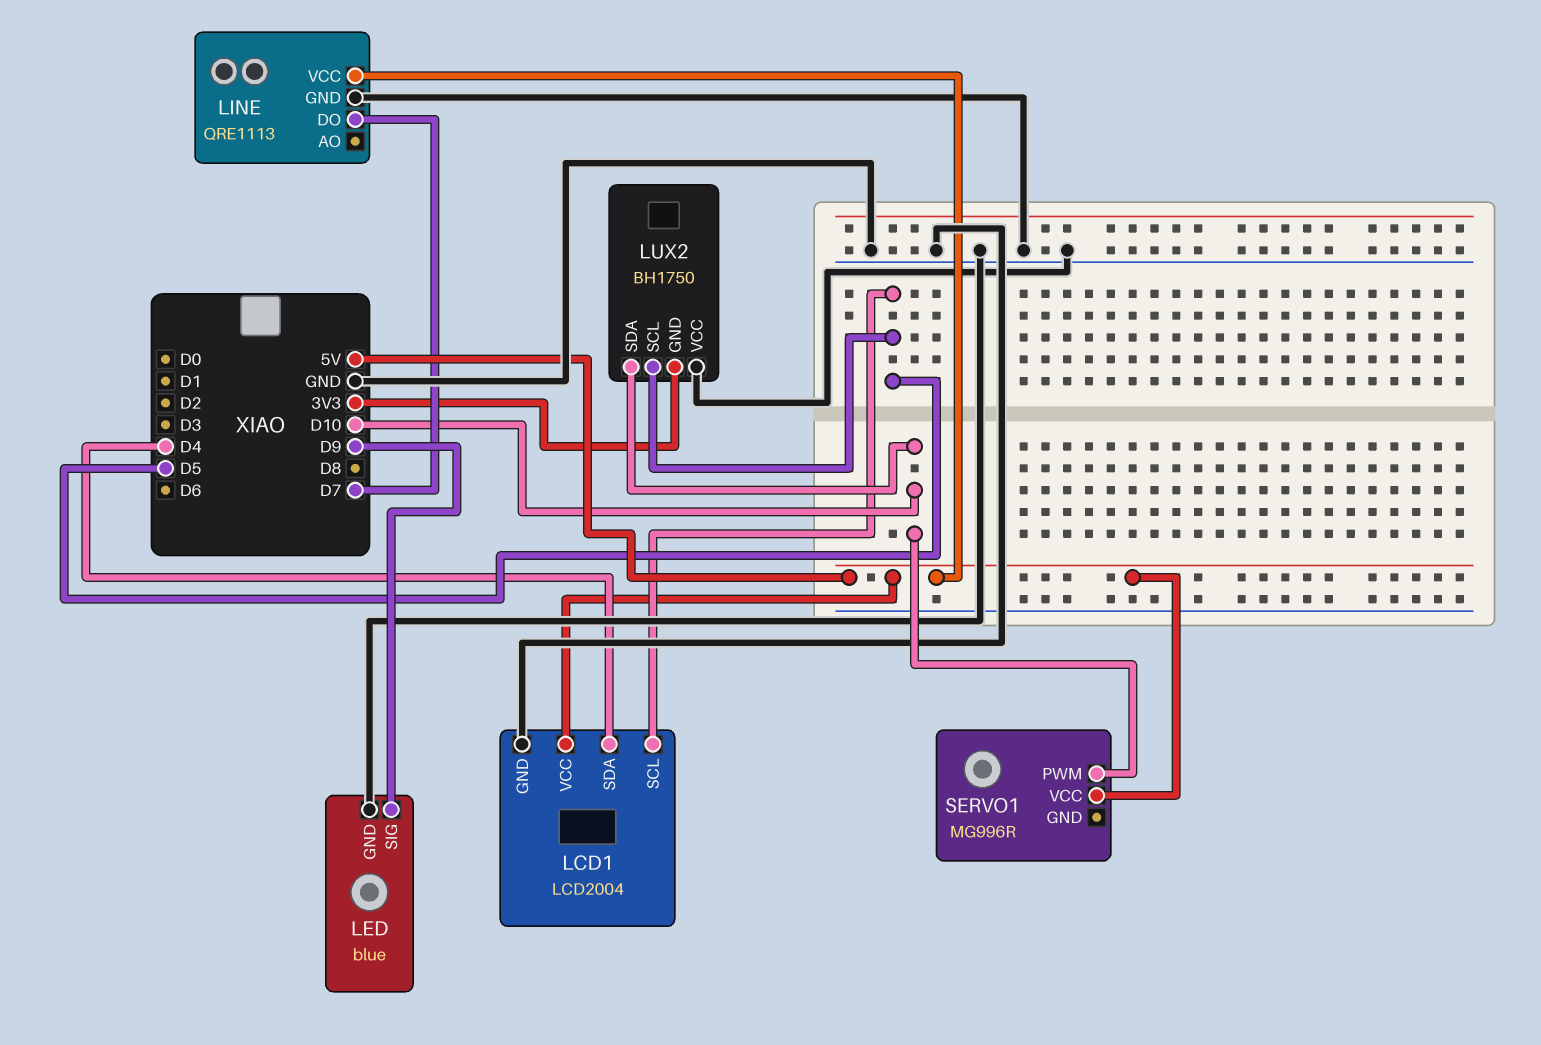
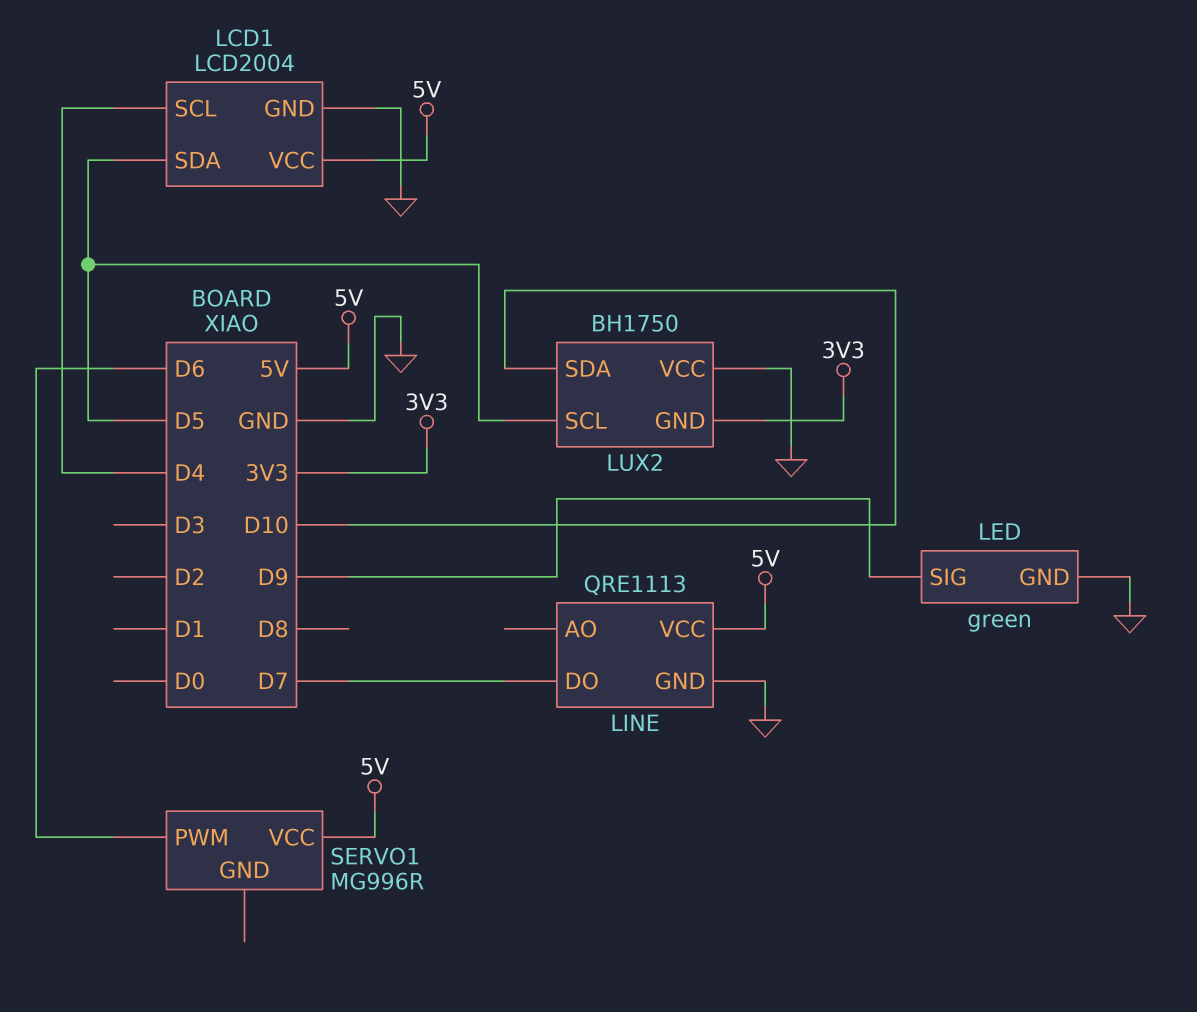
LCD1 pin SCL: D5 -> D4
LCD1 pin SDA: D4 -> D5
LED: blue -> green
SERVO1 pin PWM: D10 -> D6

